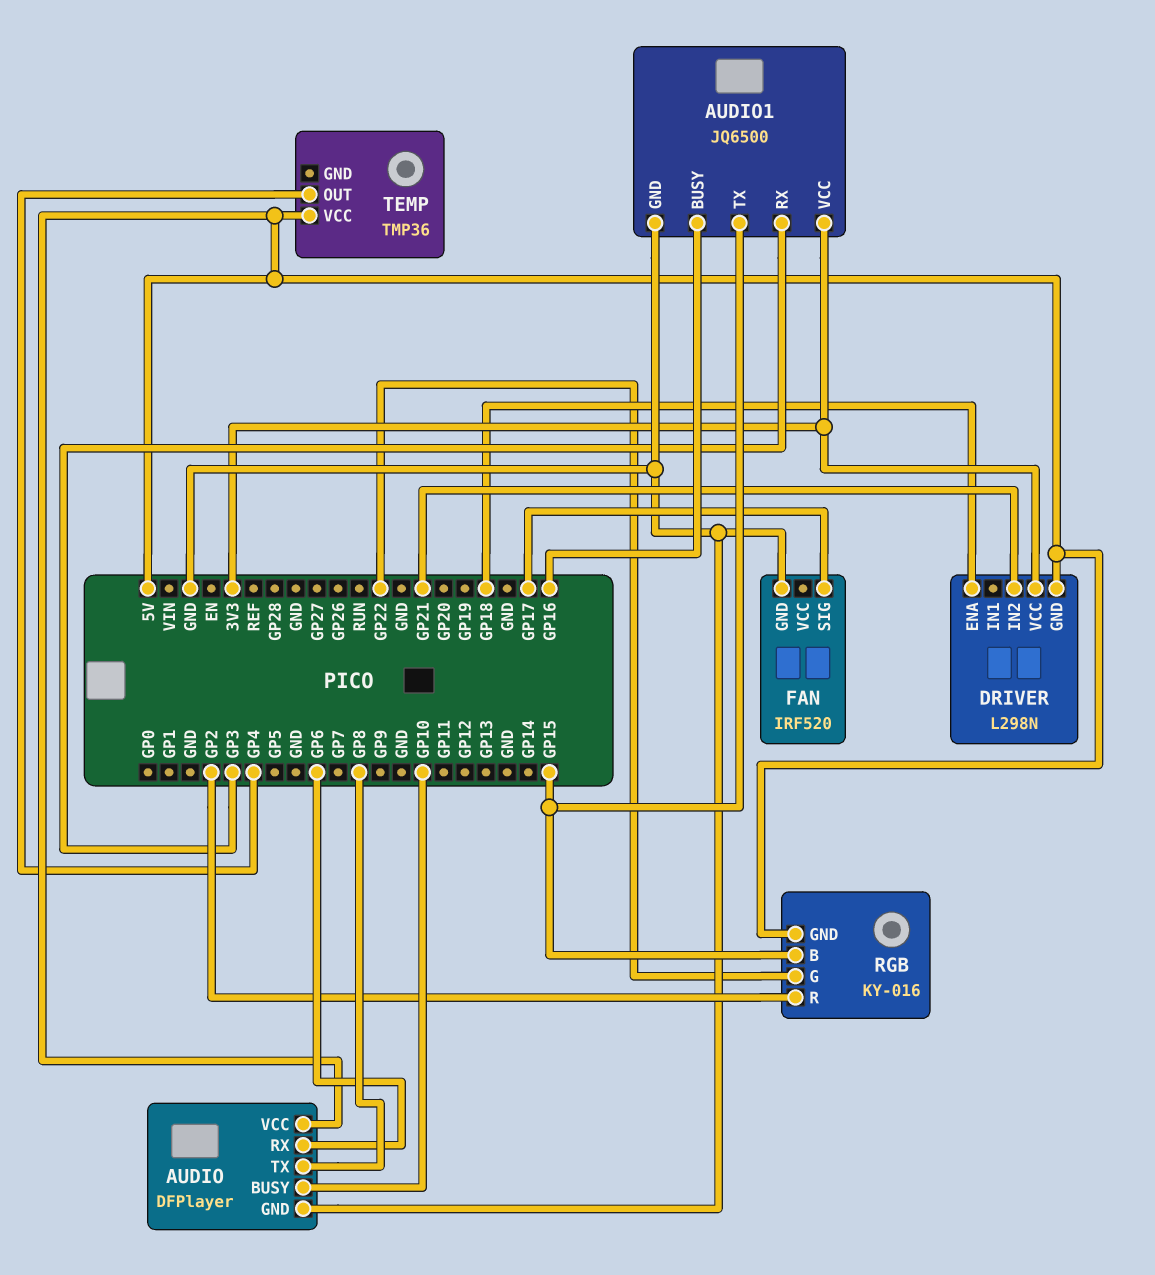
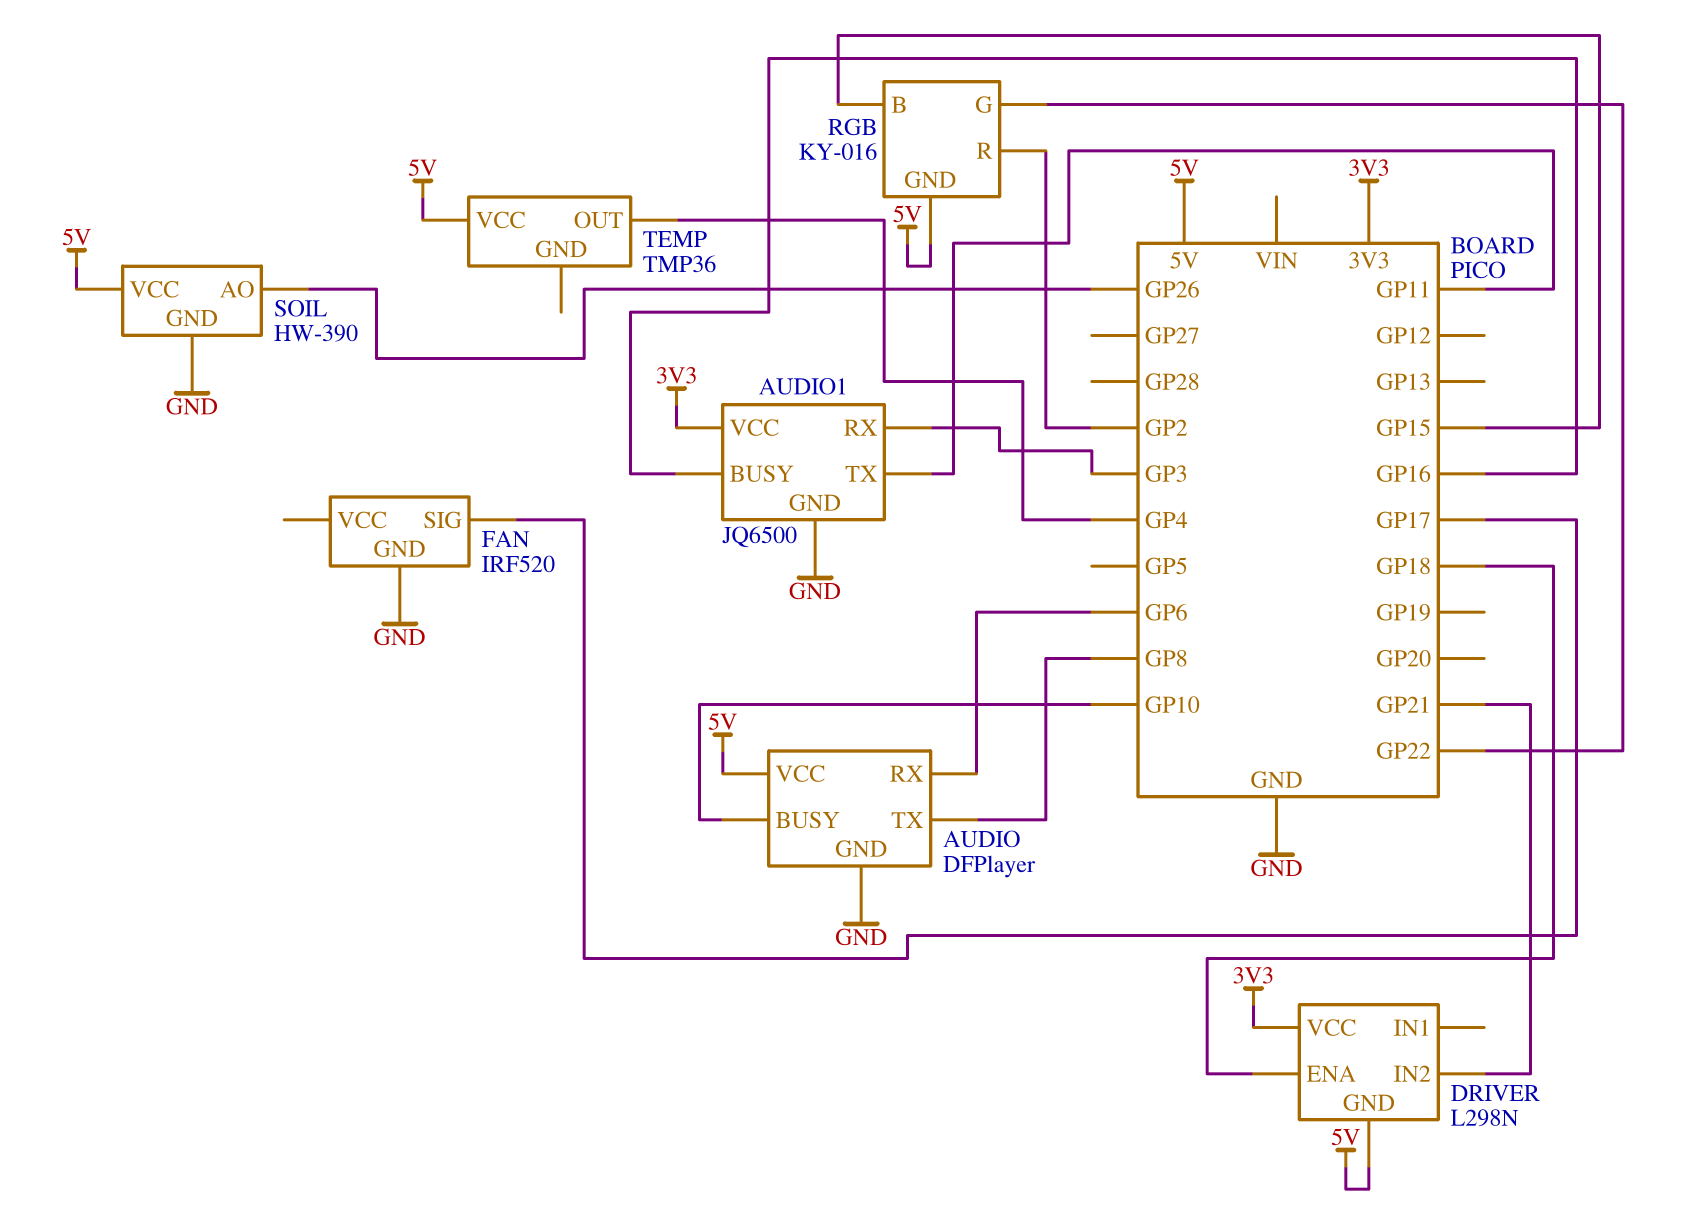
AUDIO1 pin TX: GP15 -> GP11
SOIL: none -> HW-390
SOIL pin AO: none -> GP26
SOIL pin GND: none -> GND
SOIL pin VCC: none -> 5V

